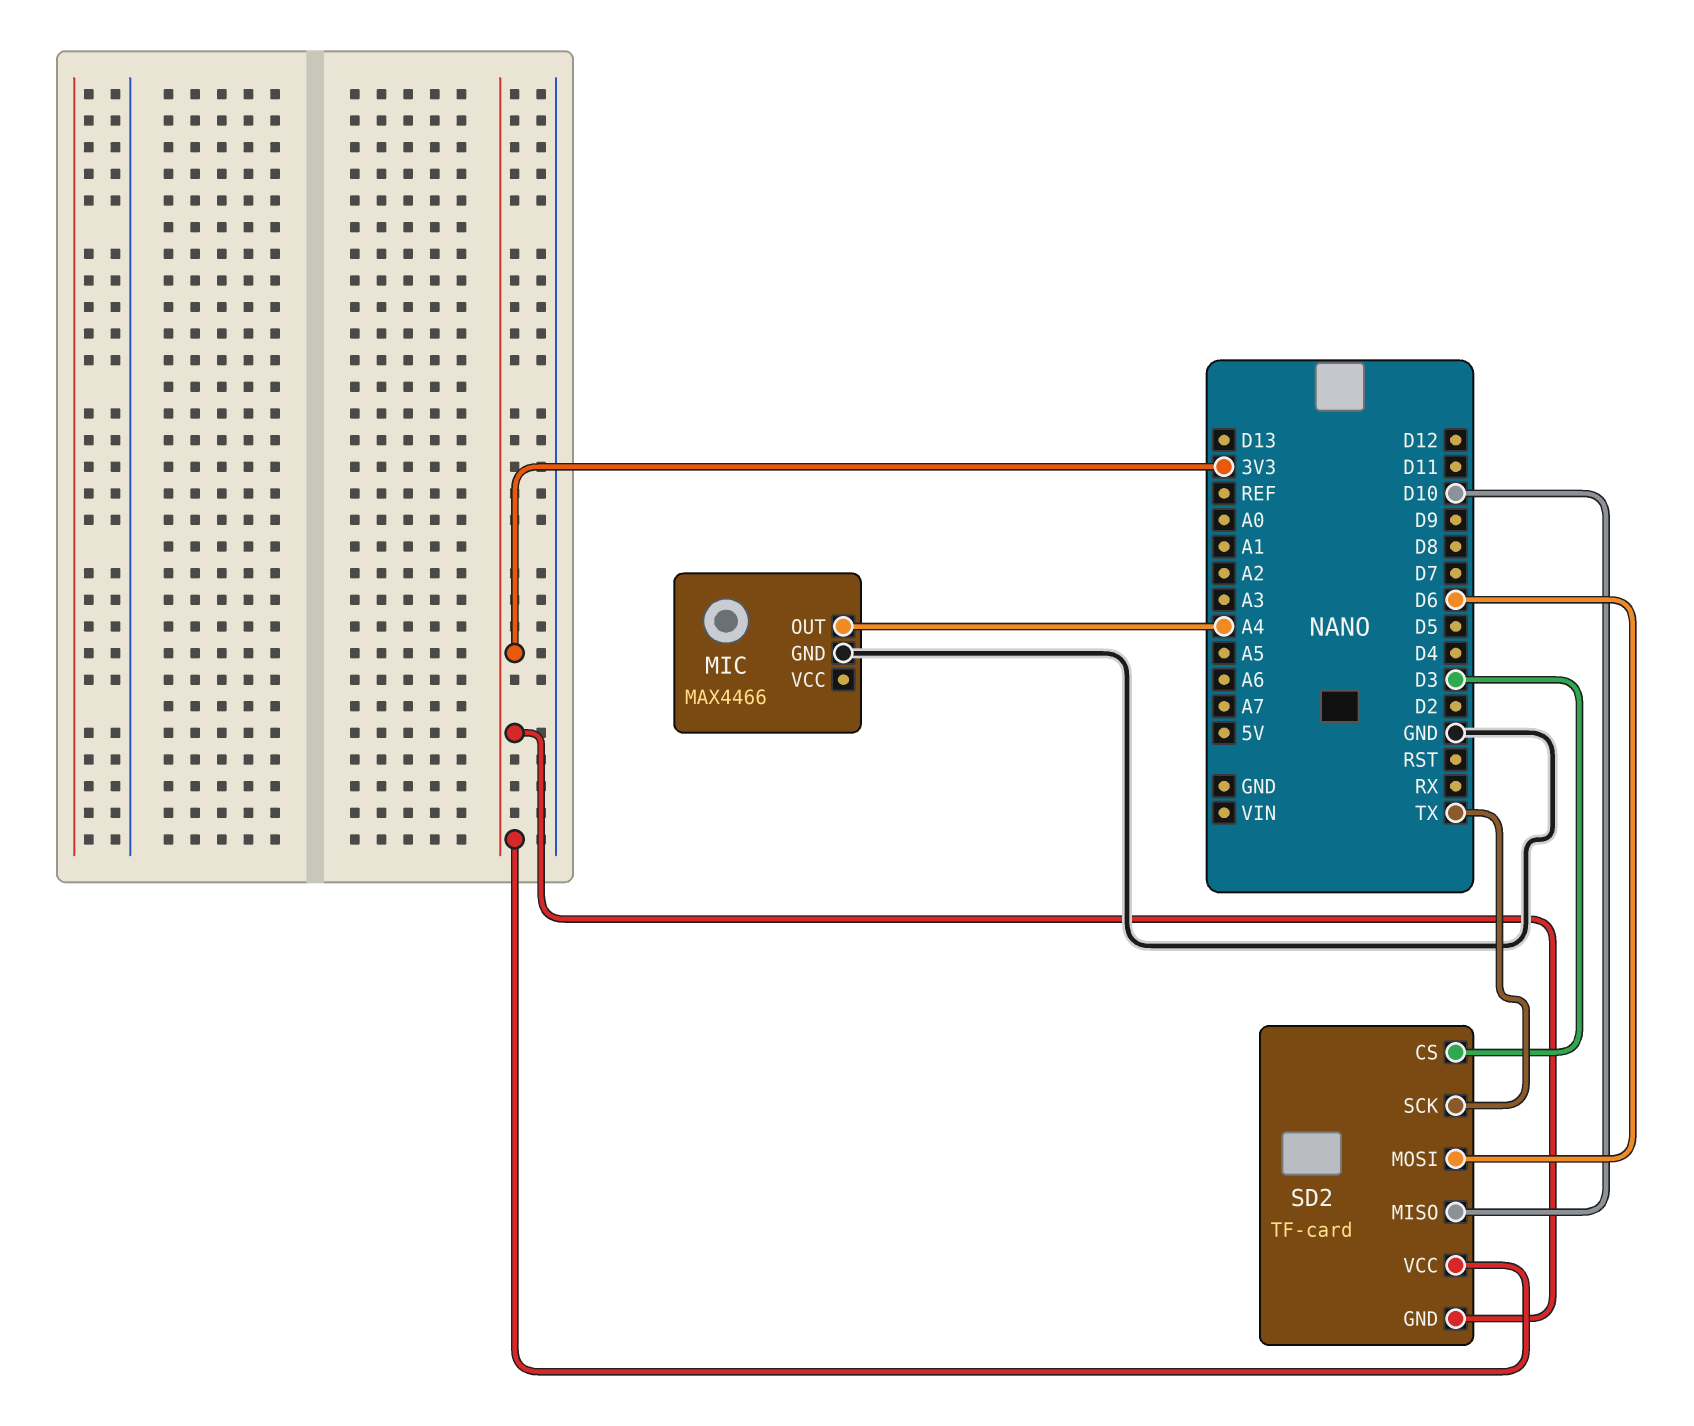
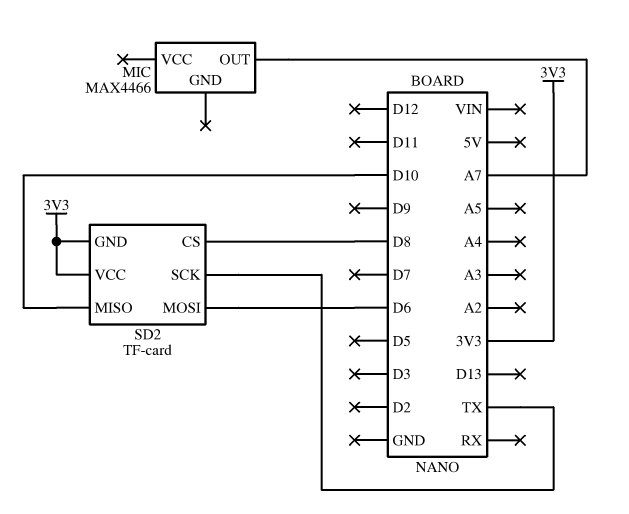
MIC pin GND: GND -> none
MIC pin OUT: A4 -> A7
SD2 pin CS: D3 -> D8

